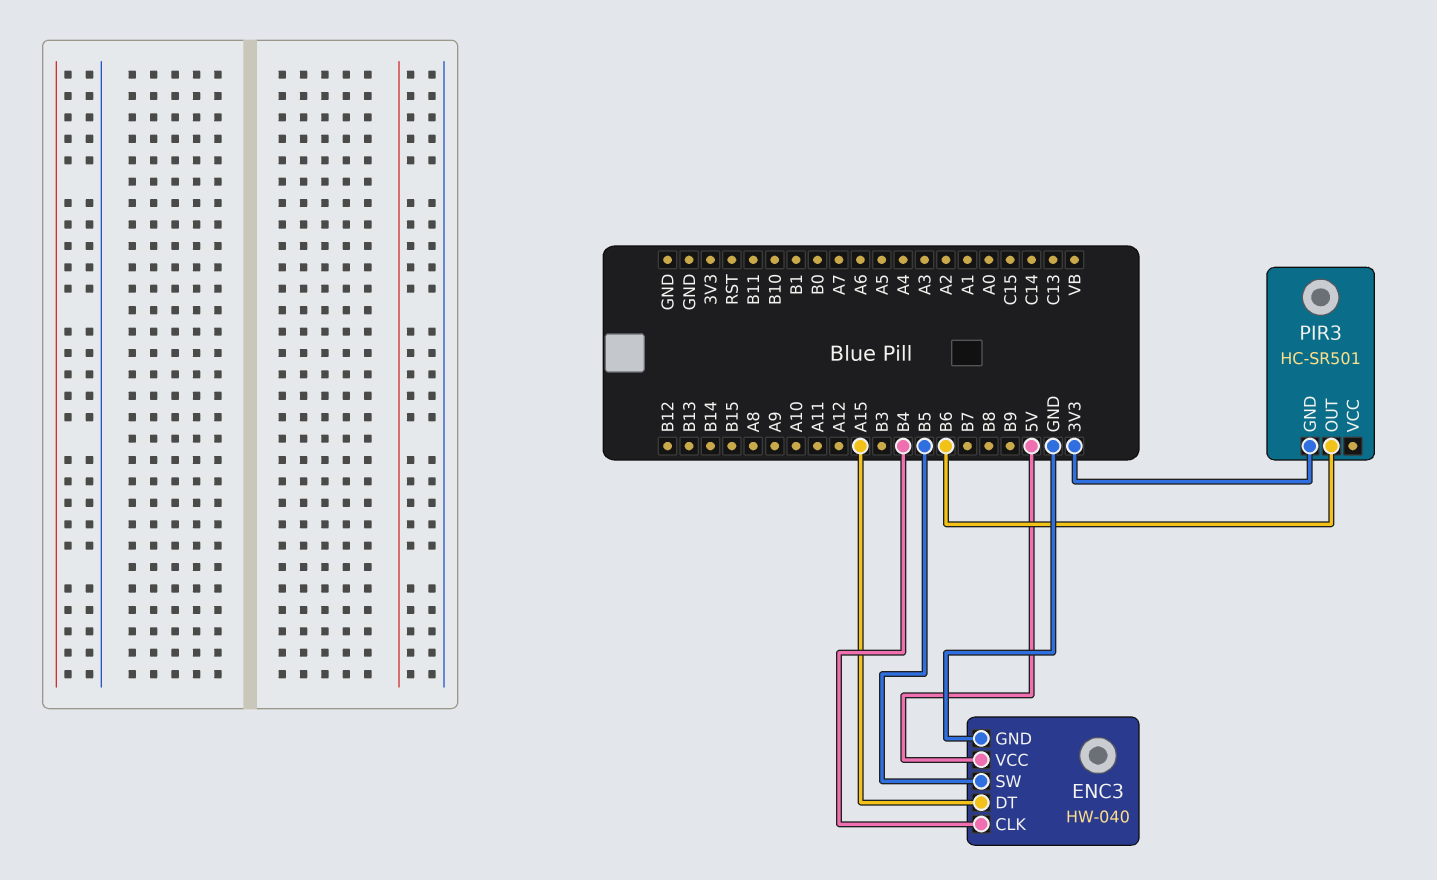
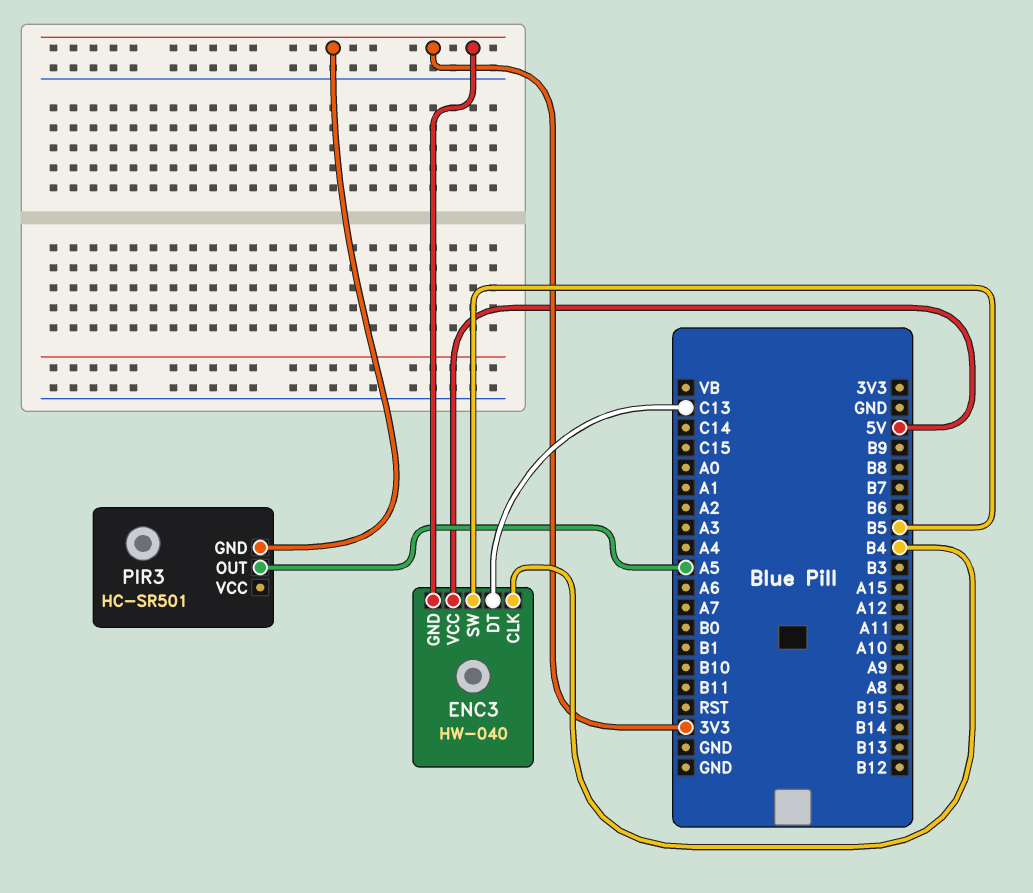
ENC3 pin DT: A15 -> C13
ENC3 pin GND: GND -> 3V3
PIR3 pin OUT: B6 -> A5

